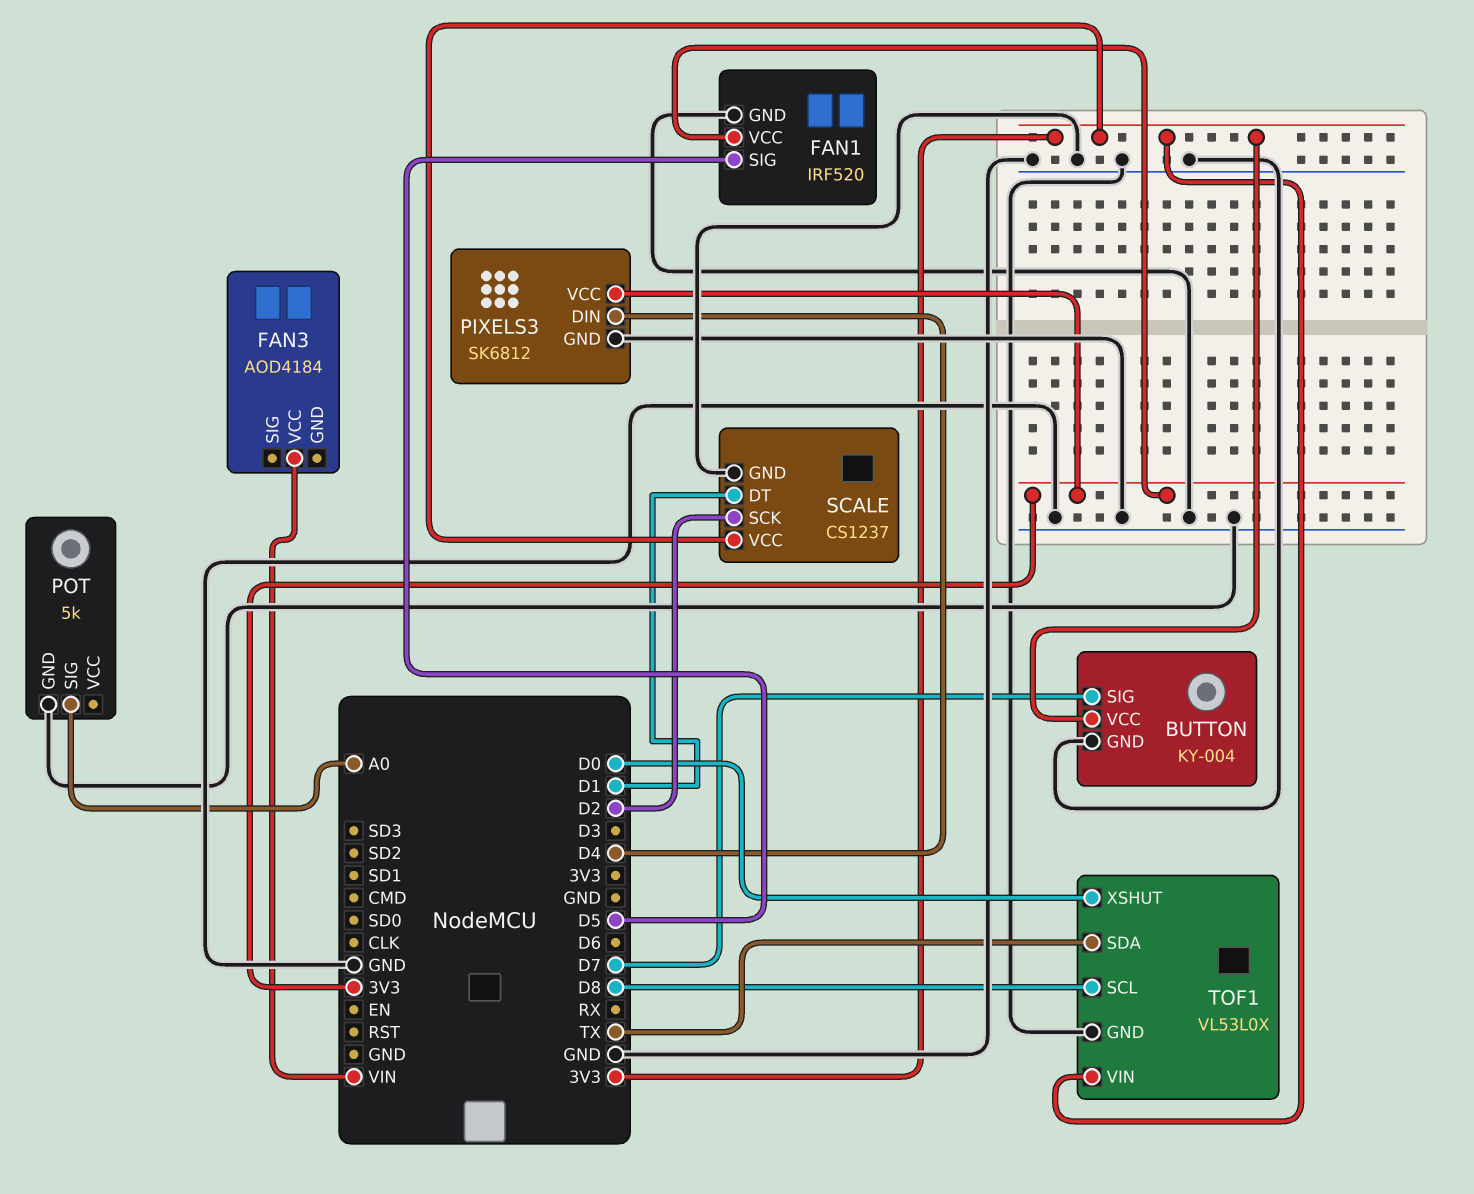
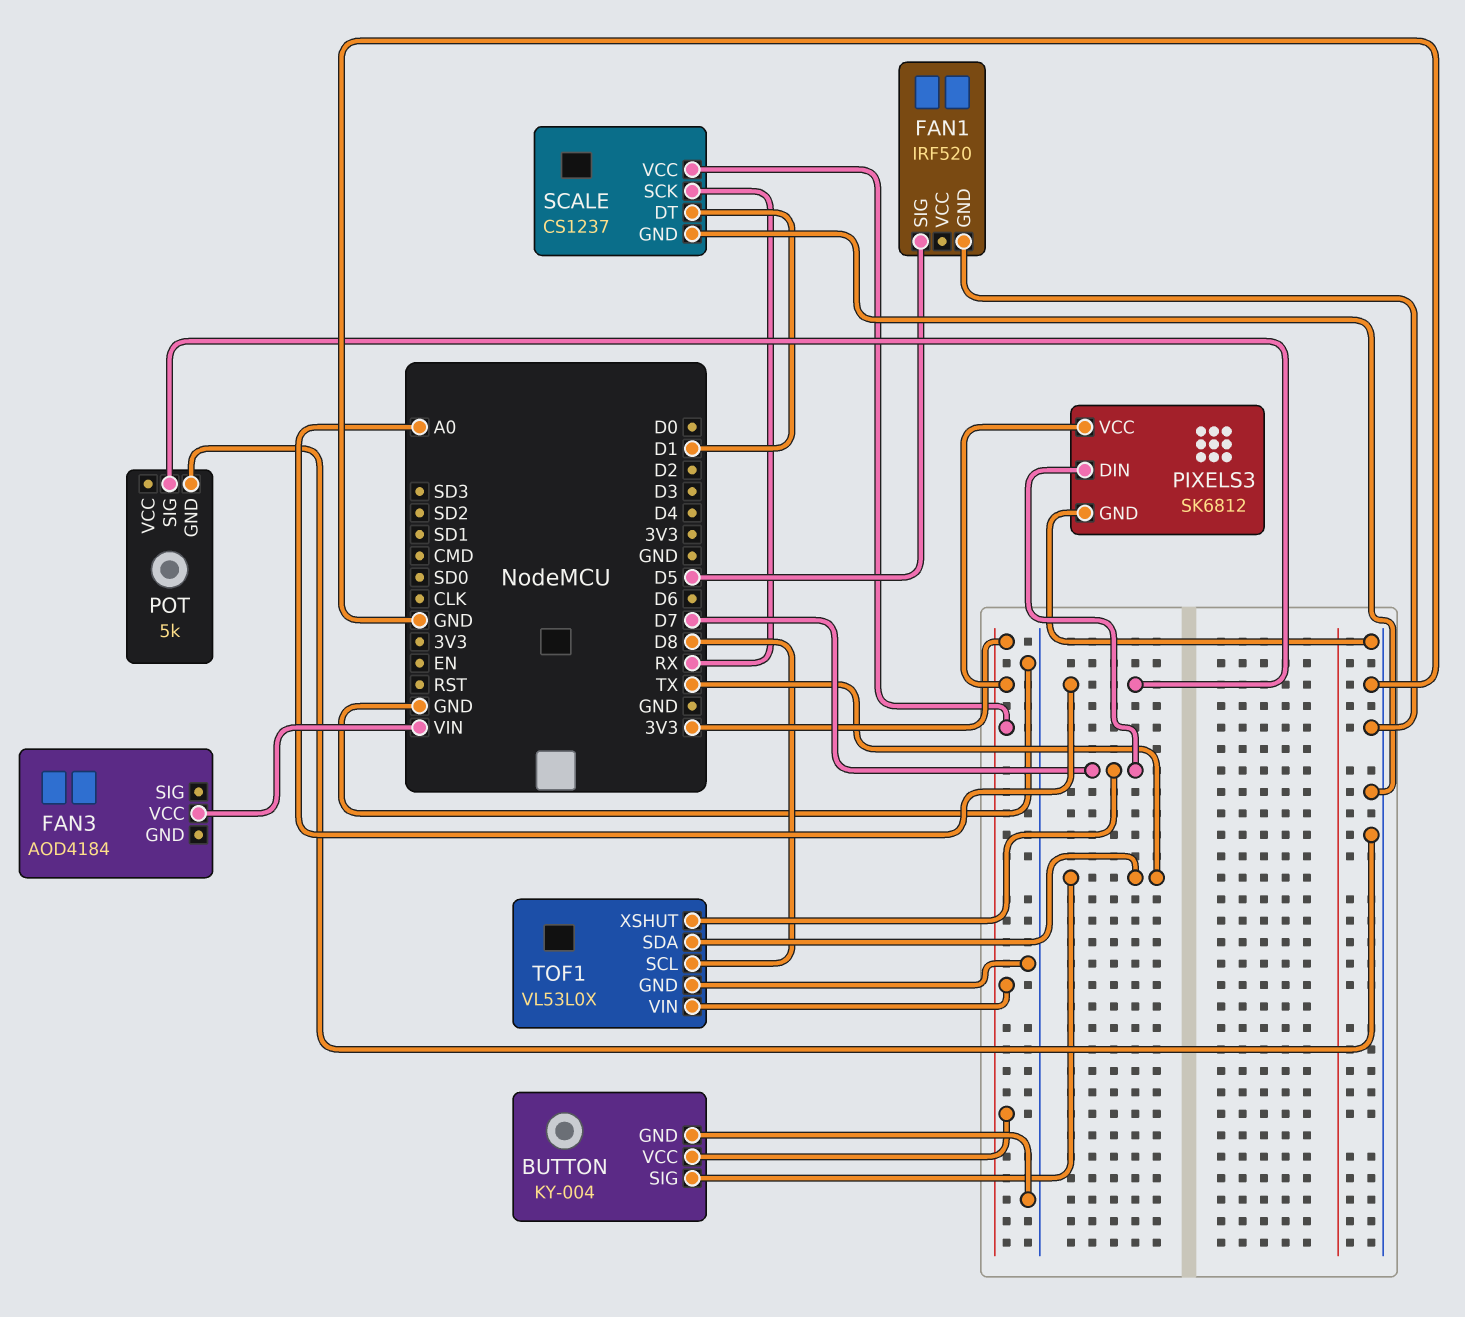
BUTTON pin SIG: D7 -> TX
FAN1 pin VCC: 3V3 -> none
PIXELS3 pin DIN: D4 -> D7
SCALE pin SCK: D2 -> RX
TOF1 pin XSHUT: D0 -> D7

